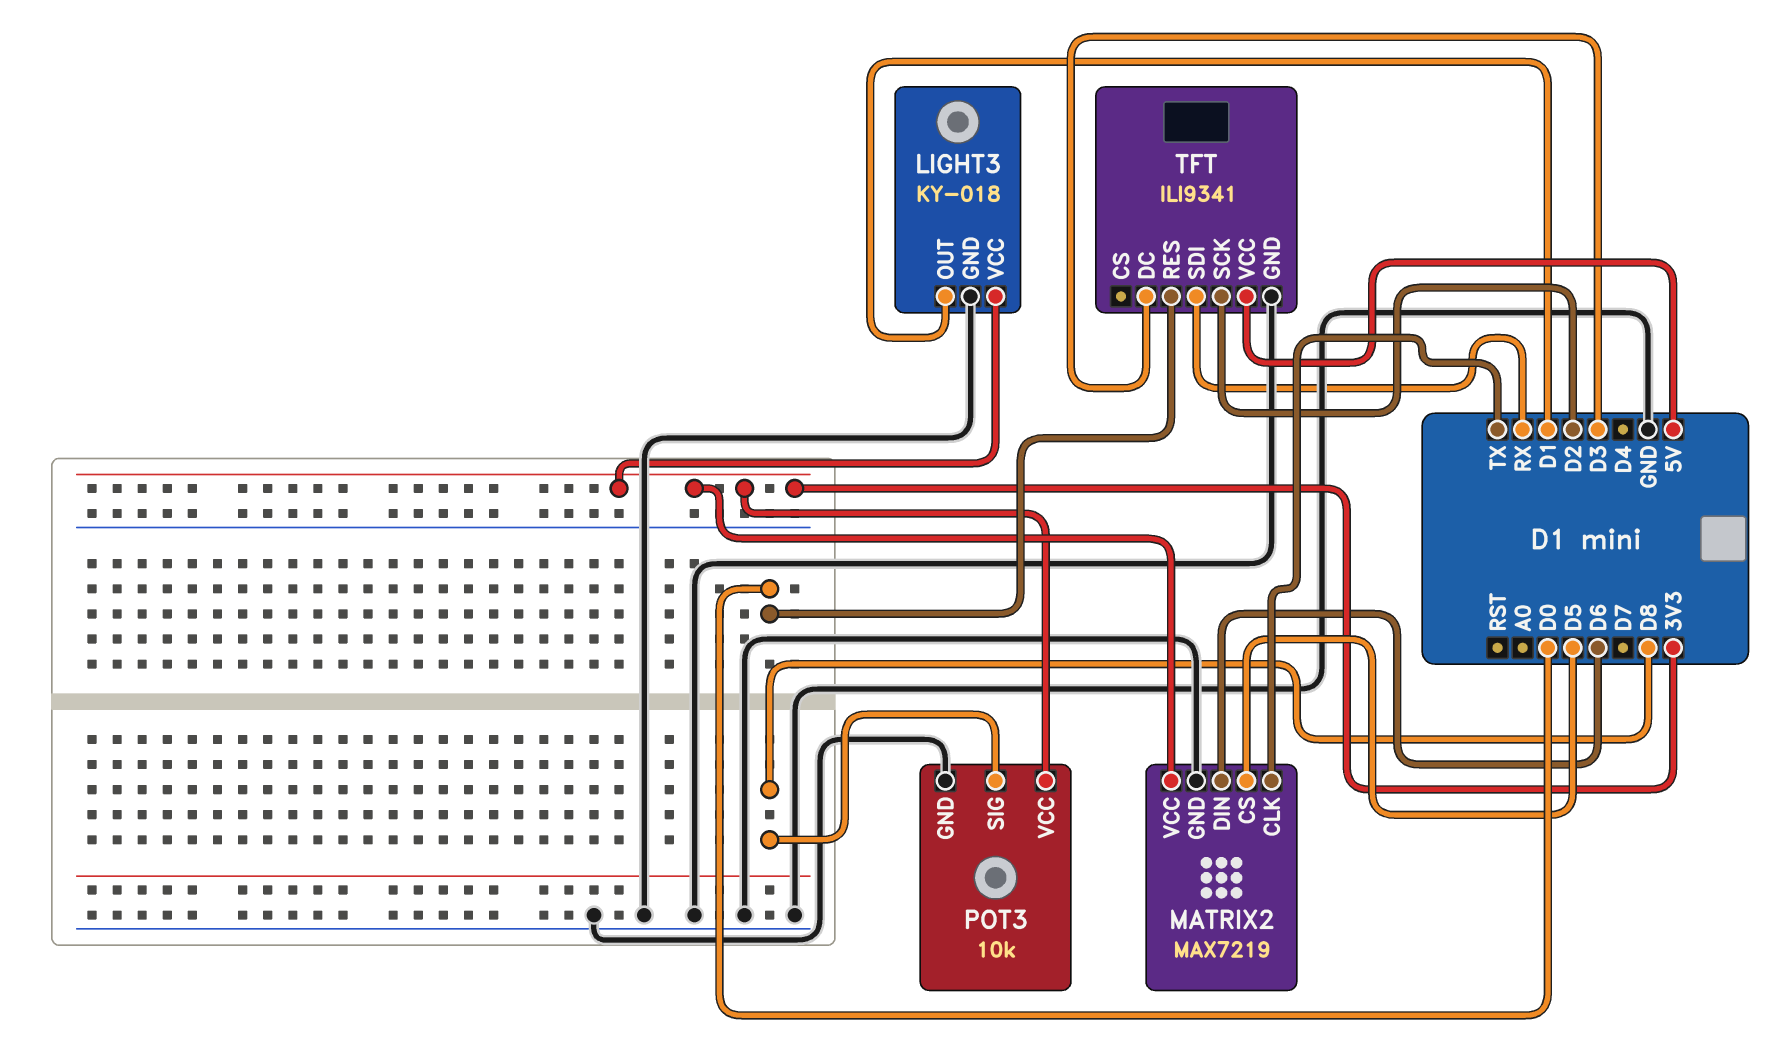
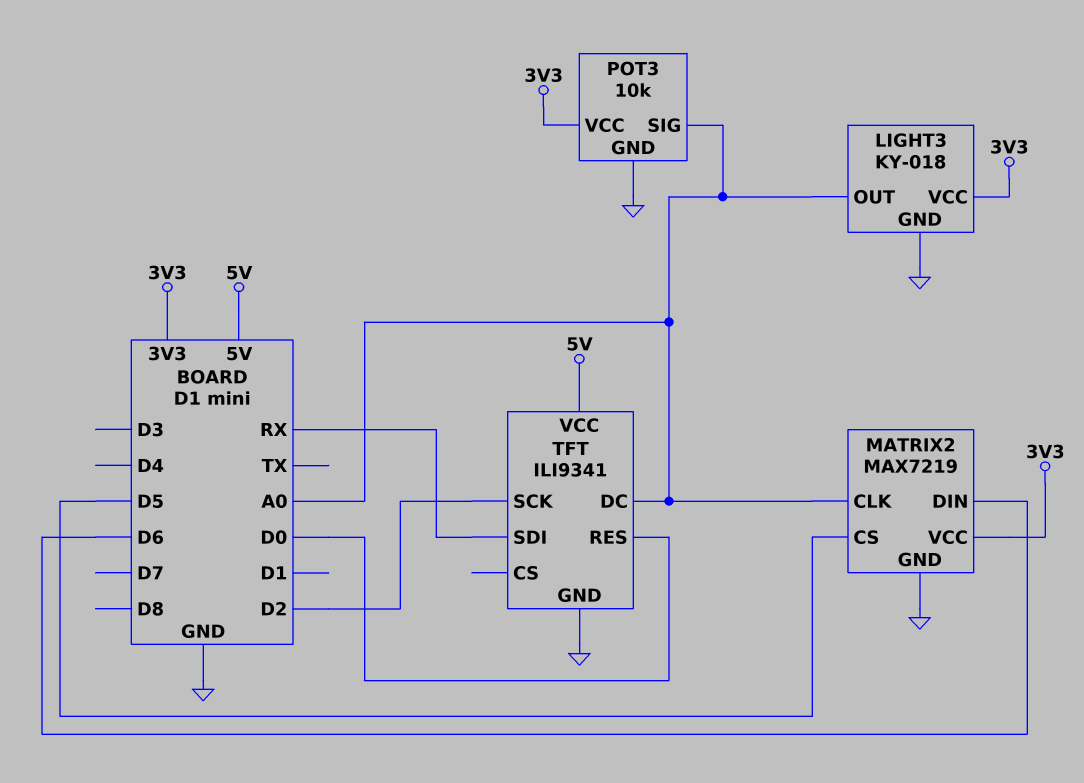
LIGHT3 pin OUT: D1 -> A0
MATRIX2 pin CLK: TX -> A0
POT3 pin SIG: D8 -> A0
TFT pin DC: D3 -> A0

